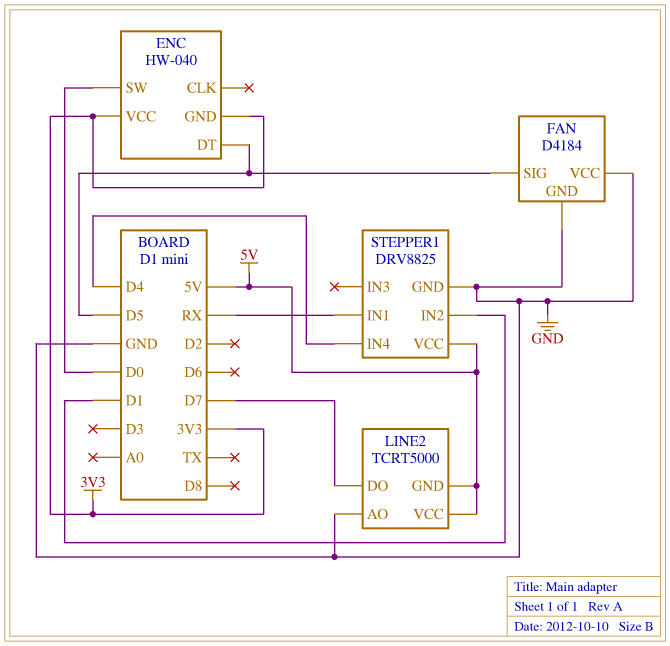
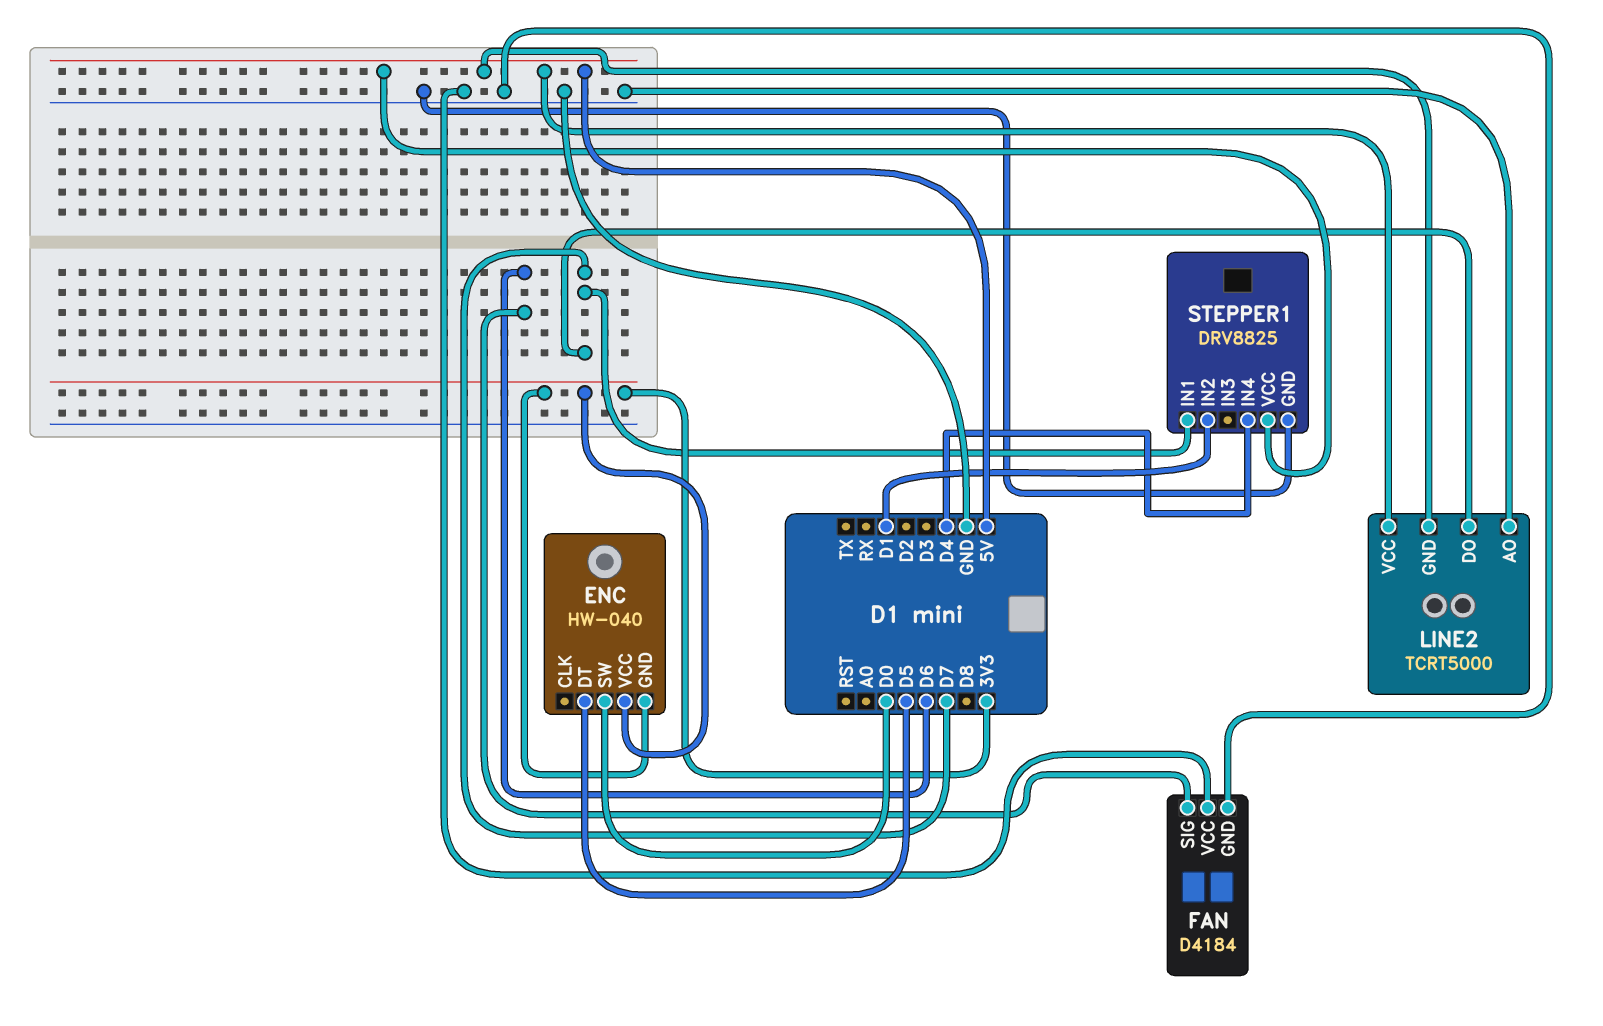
FAN pin SIG: D5 -> D6
STEPPER1 pin IN1: RX -> D7

